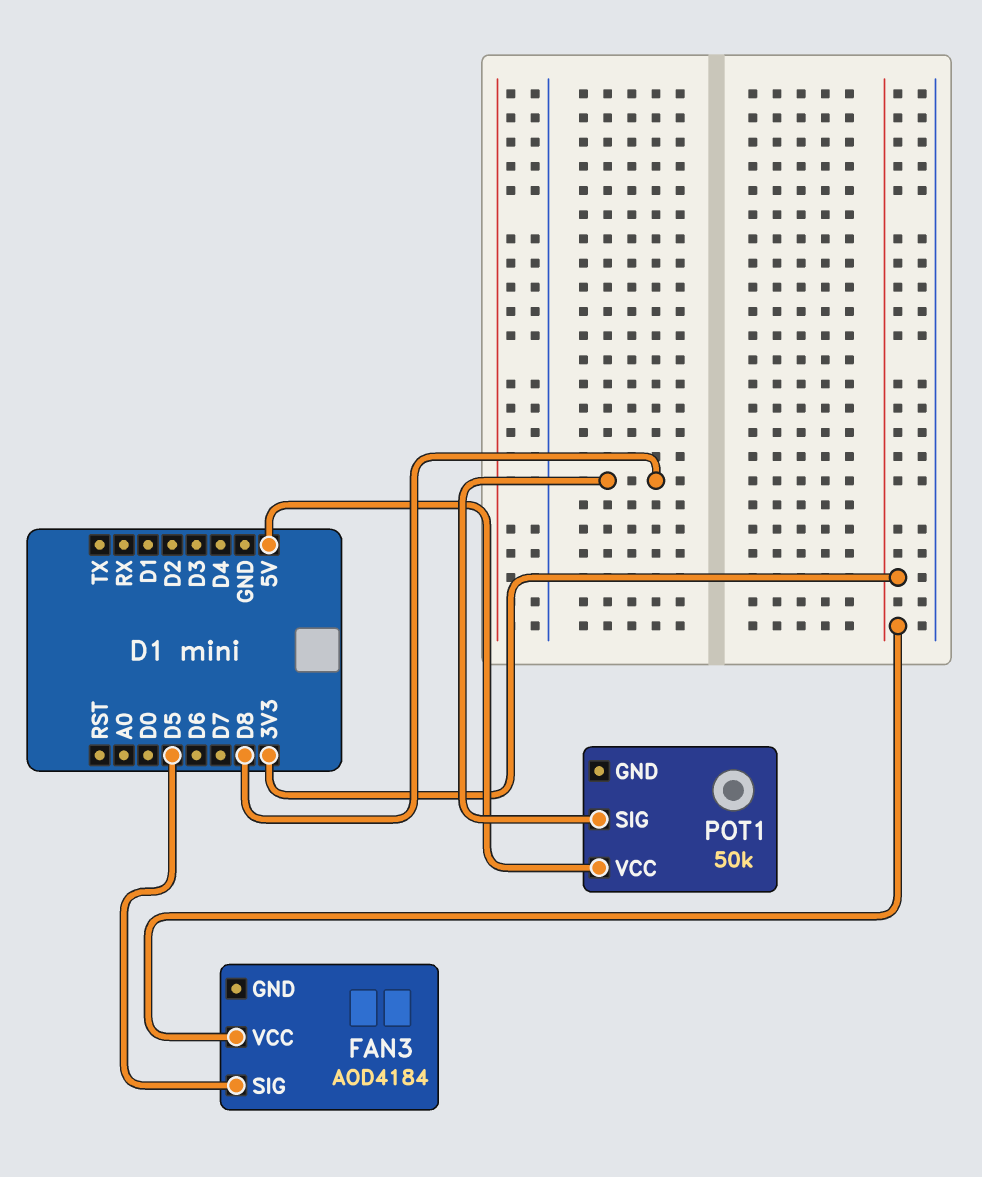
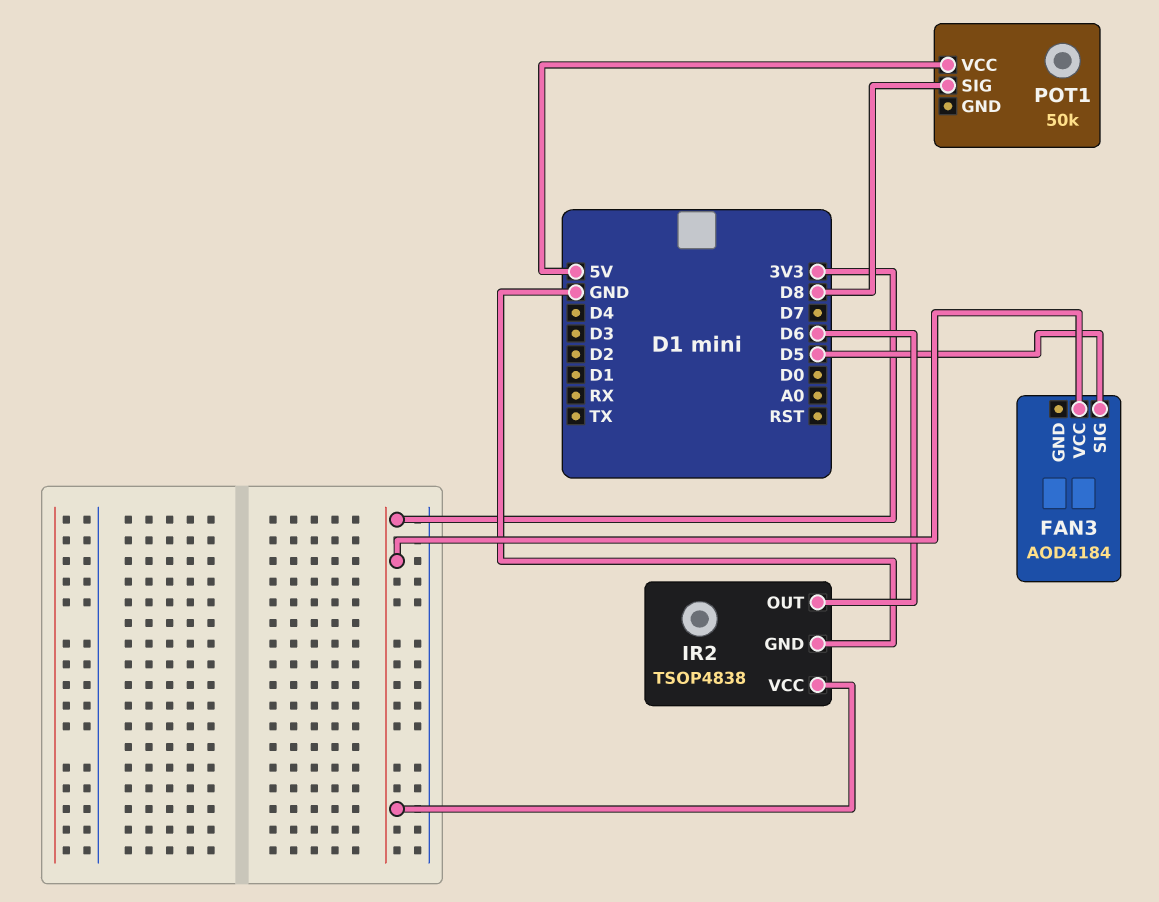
IR2: none -> TSOP4838
IR2 pin GND: none -> GND
IR2 pin OUT: none -> D6
IR2 pin VCC: none -> 3V3

